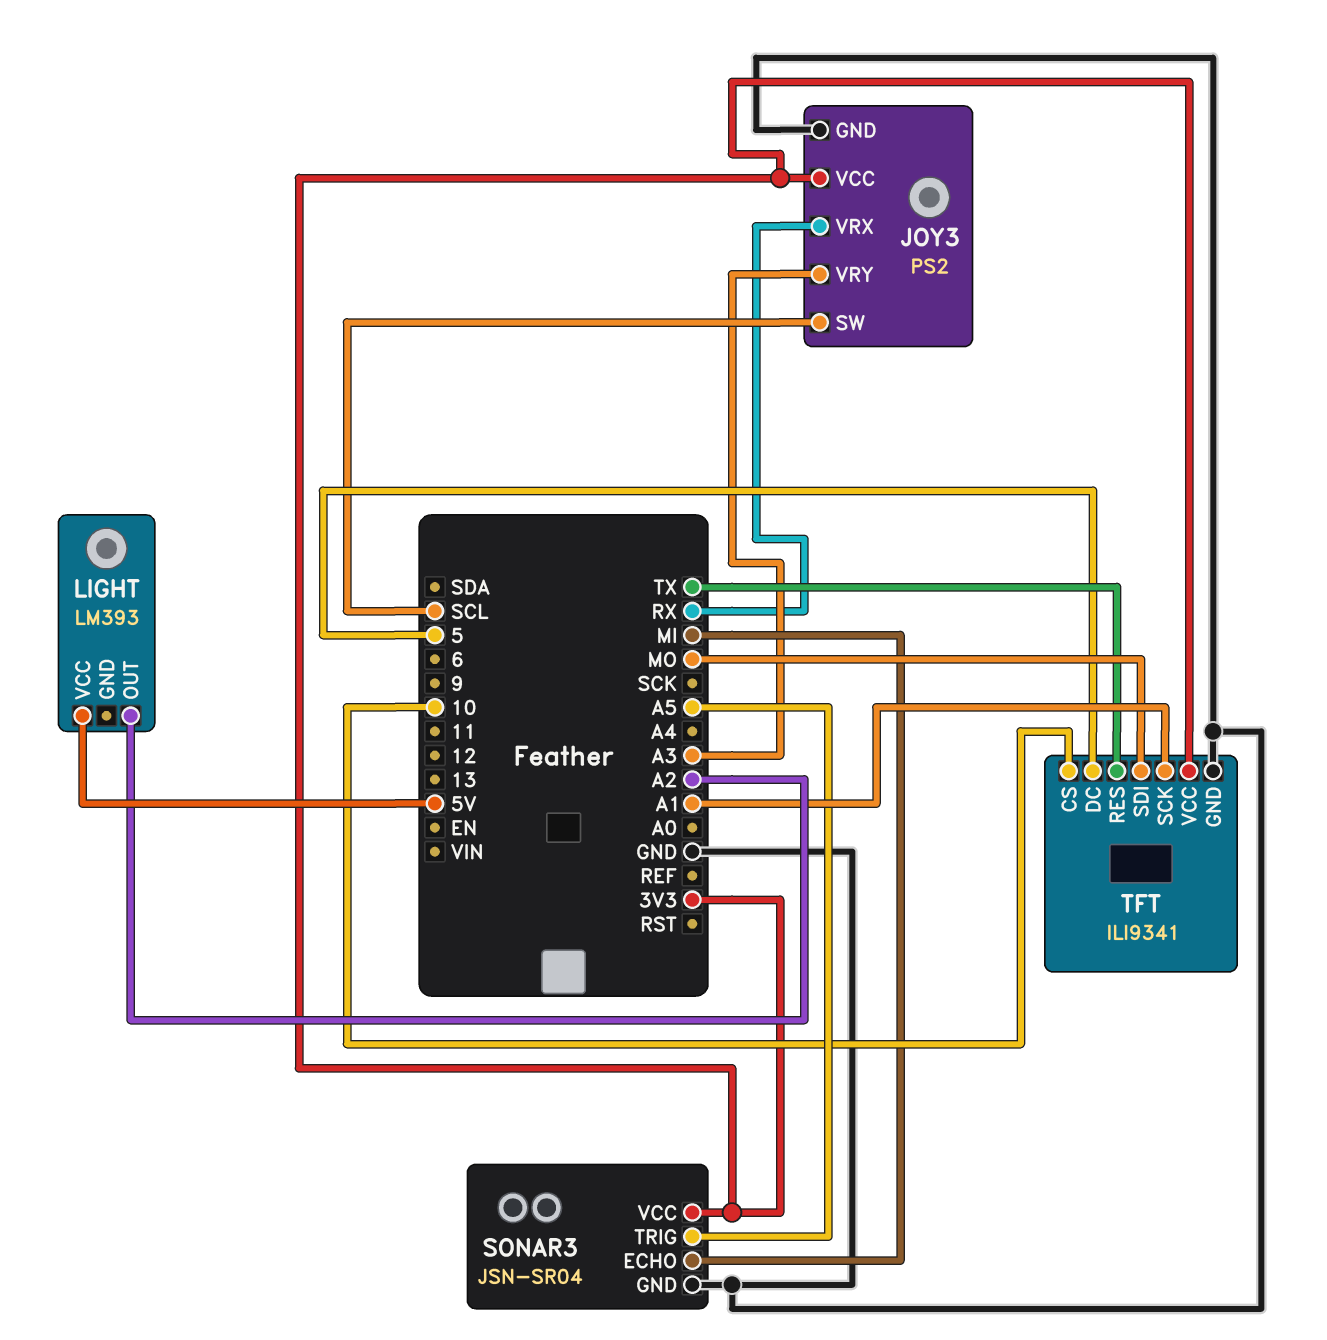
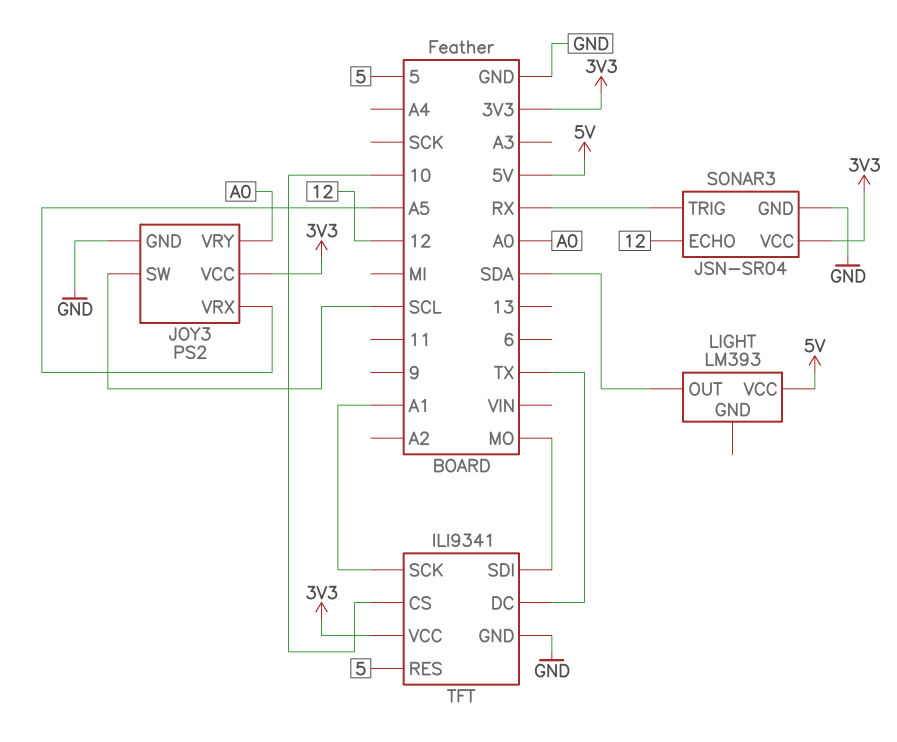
JOY3 pin VRX: RX -> A5
JOY3 pin VRY: A3 -> A0
LIGHT pin OUT: A2 -> SDA
SONAR3 pin ECHO: MI -> 12
SONAR3 pin TRIG: A5 -> RX
TFT pin DC: 5 -> TX
TFT pin RES: TX -> 5

